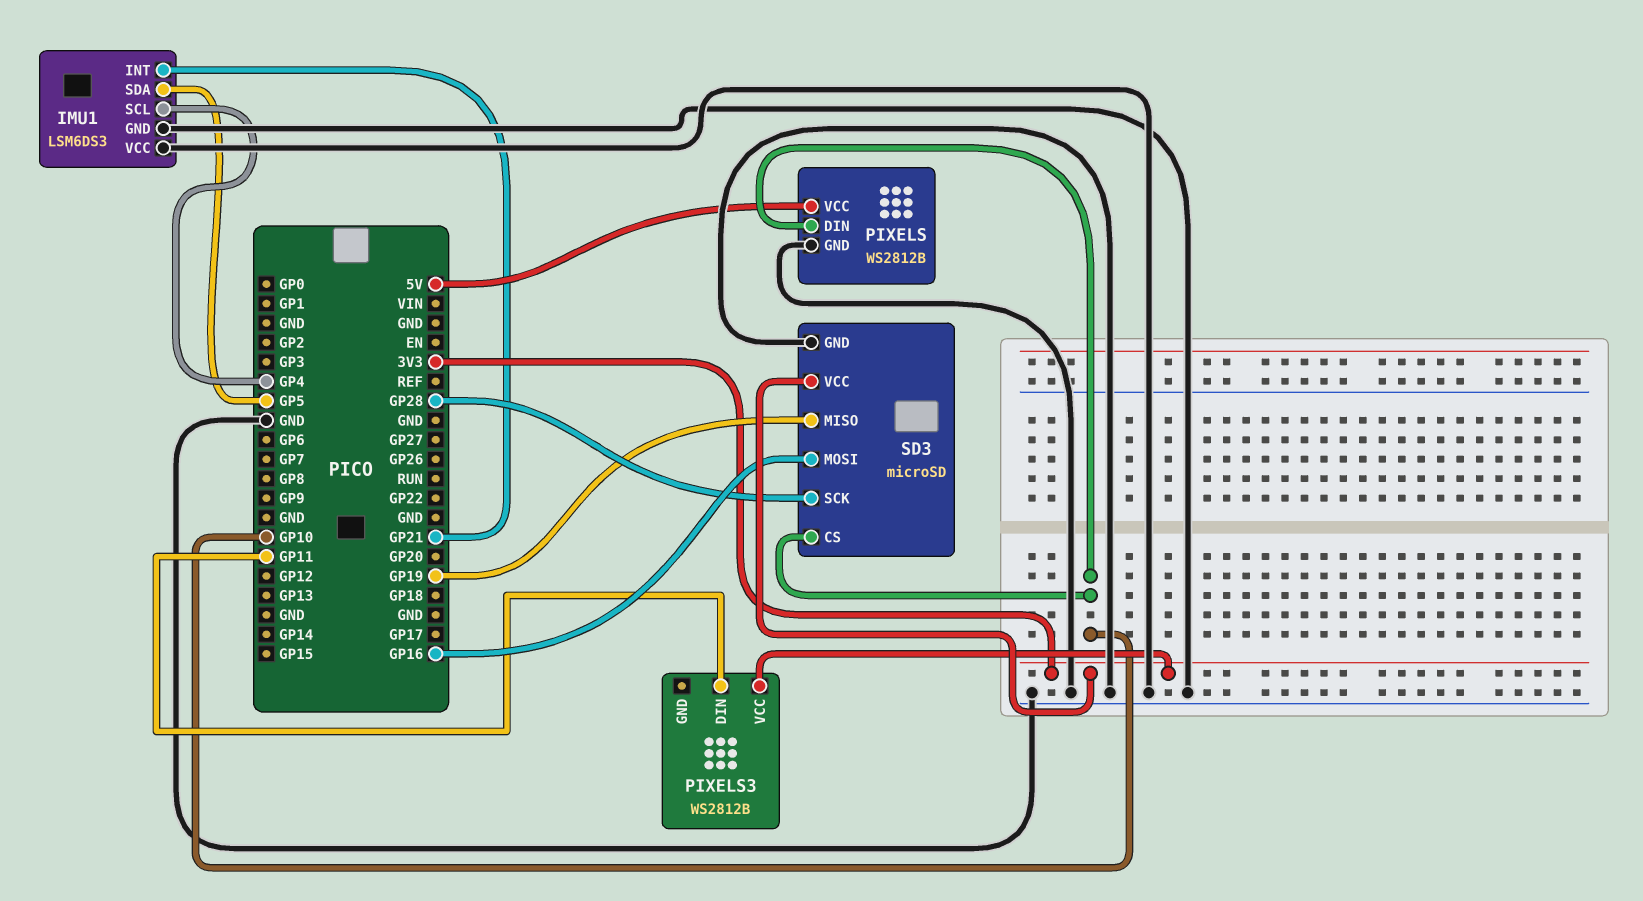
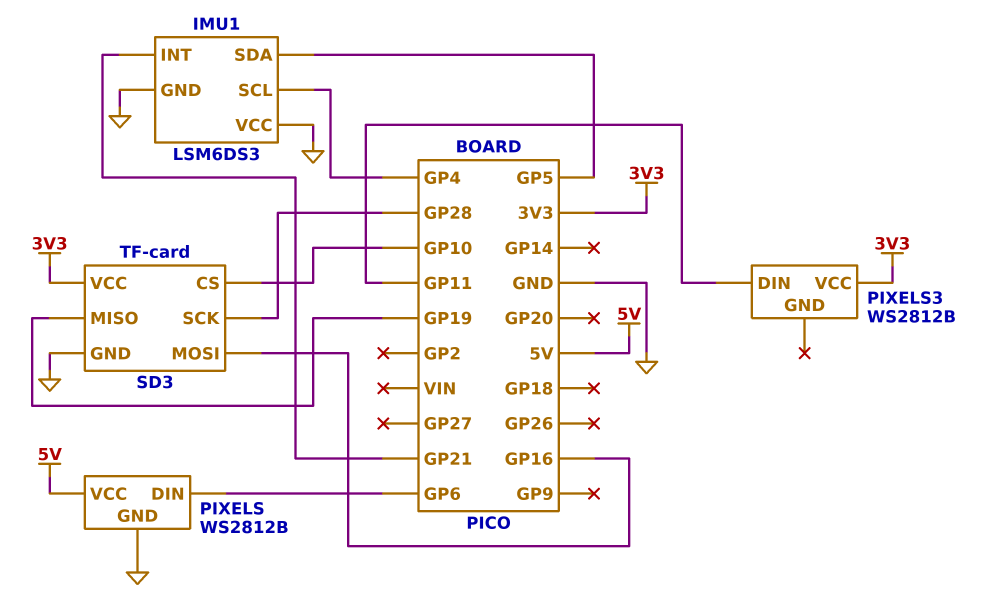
PIXELS pin DIN: GP10 -> GP6
SD3: microSD -> TF-card

